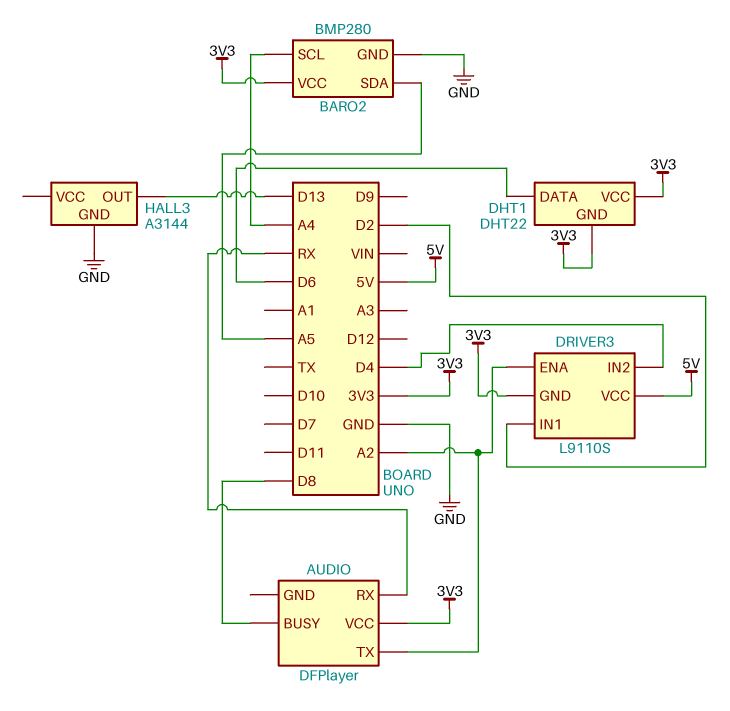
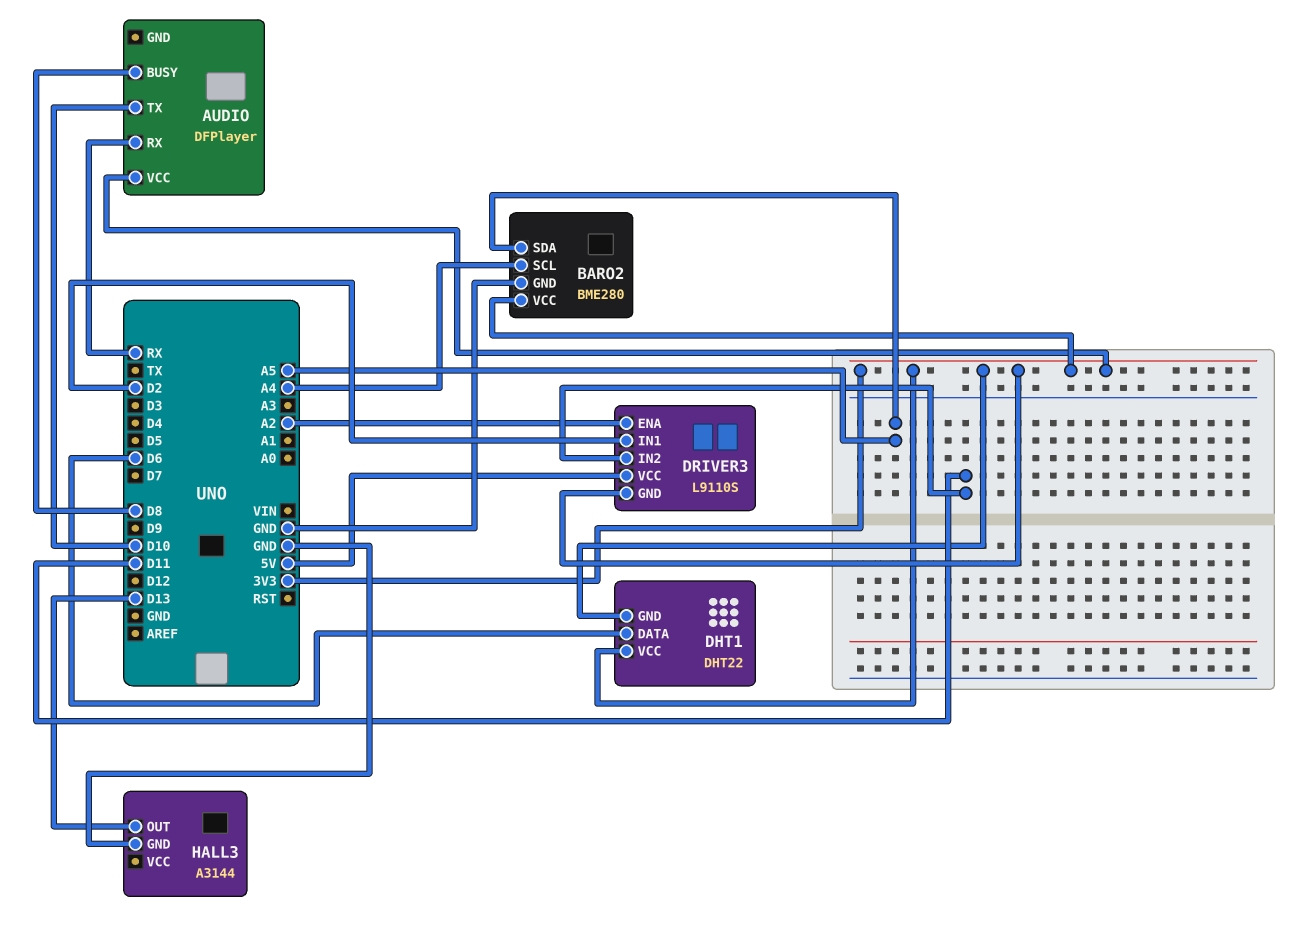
AUDIO pin TX: A2 -> D10
BARO2: BMP280 -> BME280
DRIVER3 pin IN2: D4 -> D11

